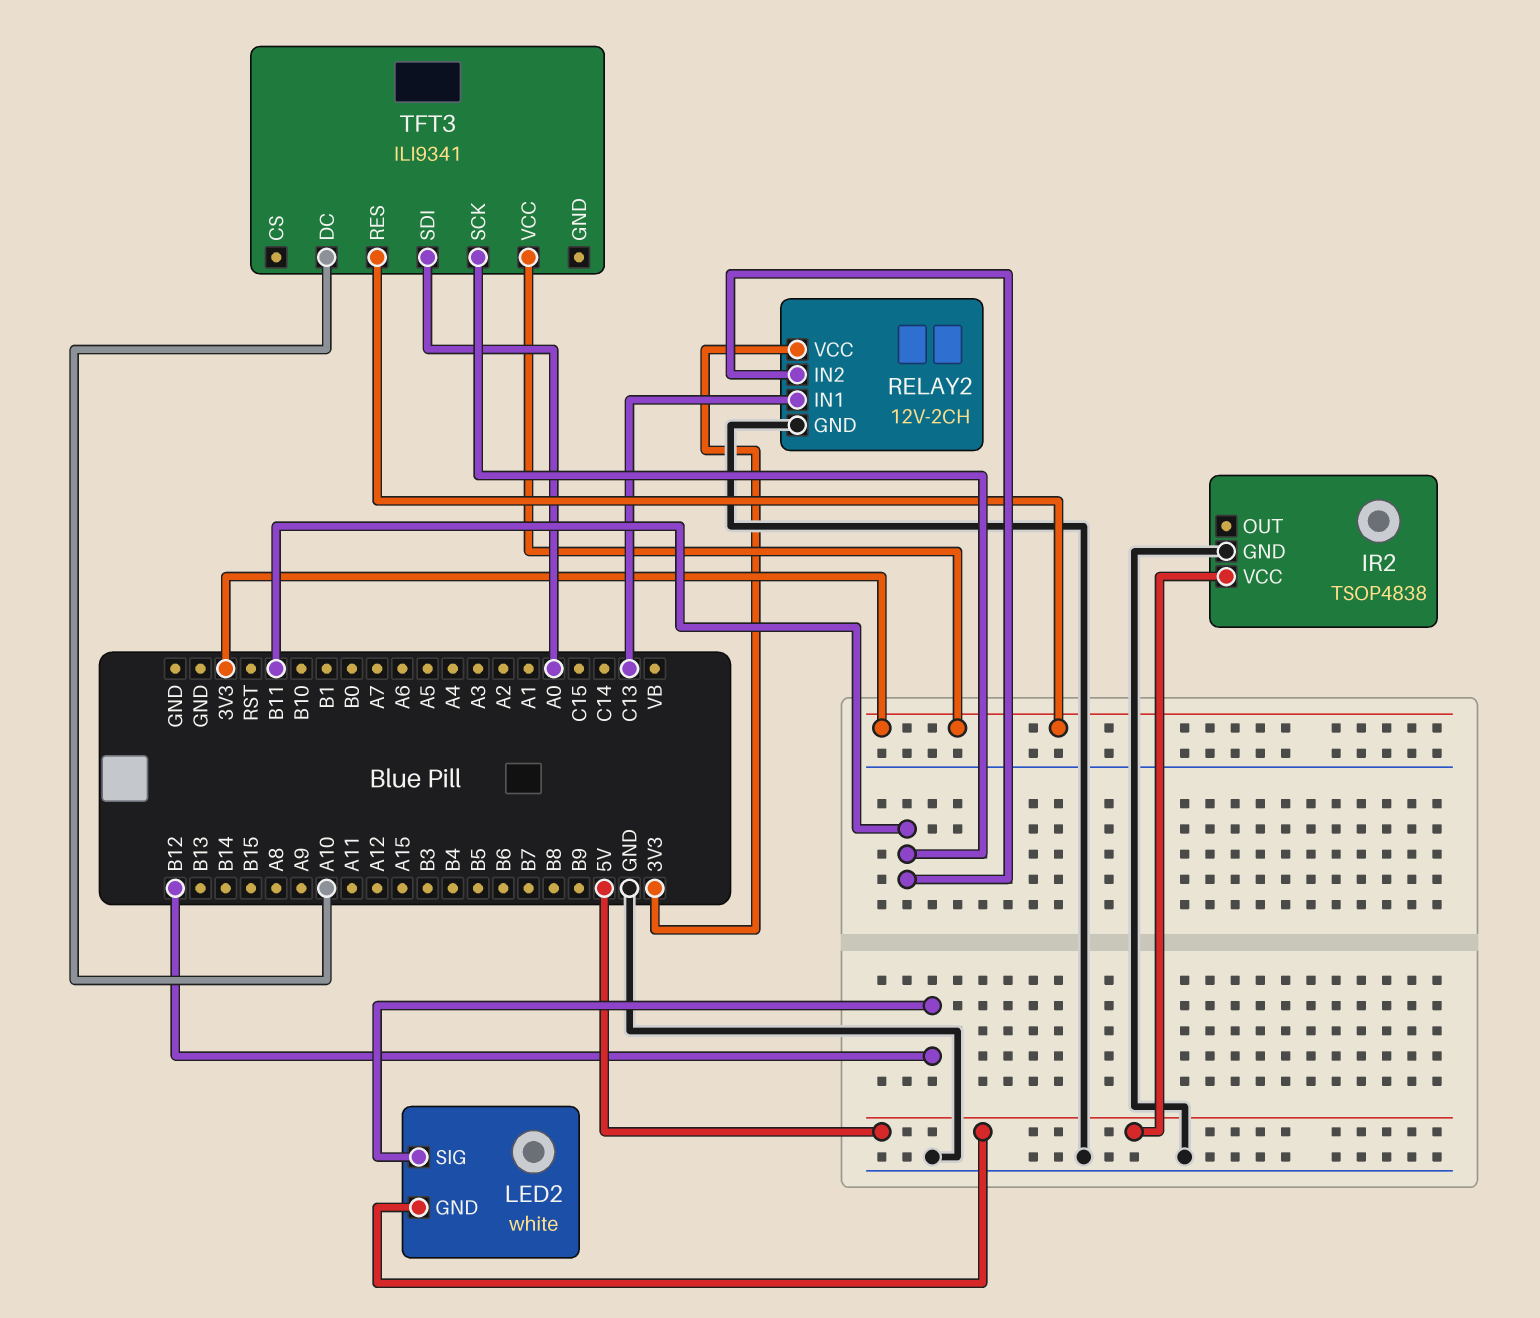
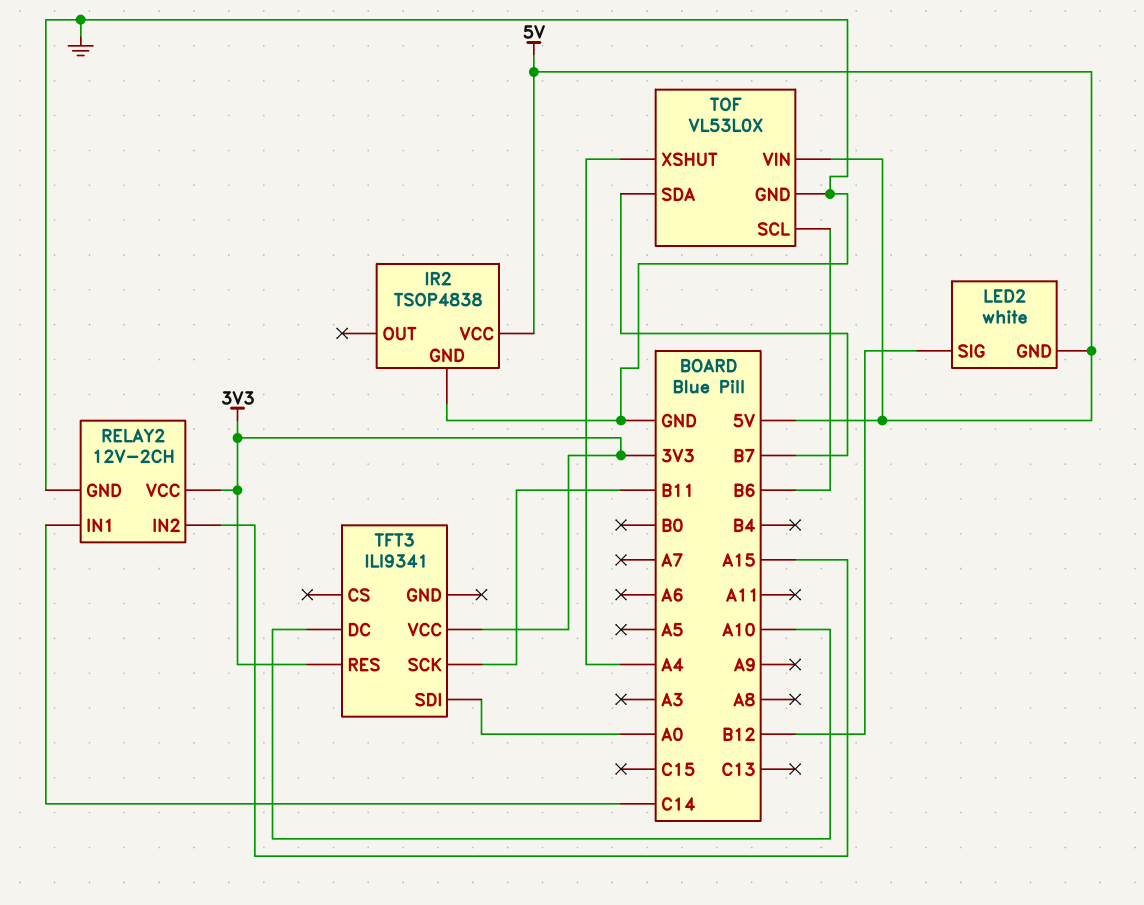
RELAY2 pin IN1: C13 -> C14
RELAY2 pin IN2: B11 -> A15
TOF: none -> VL53L0X
TOF pin GND: none -> GND
TOF pin SCL: none -> B6
TOF pin SDA: none -> B7
TOF pin VIN: none -> 5V
TOF pin XSHUT: none -> A4

